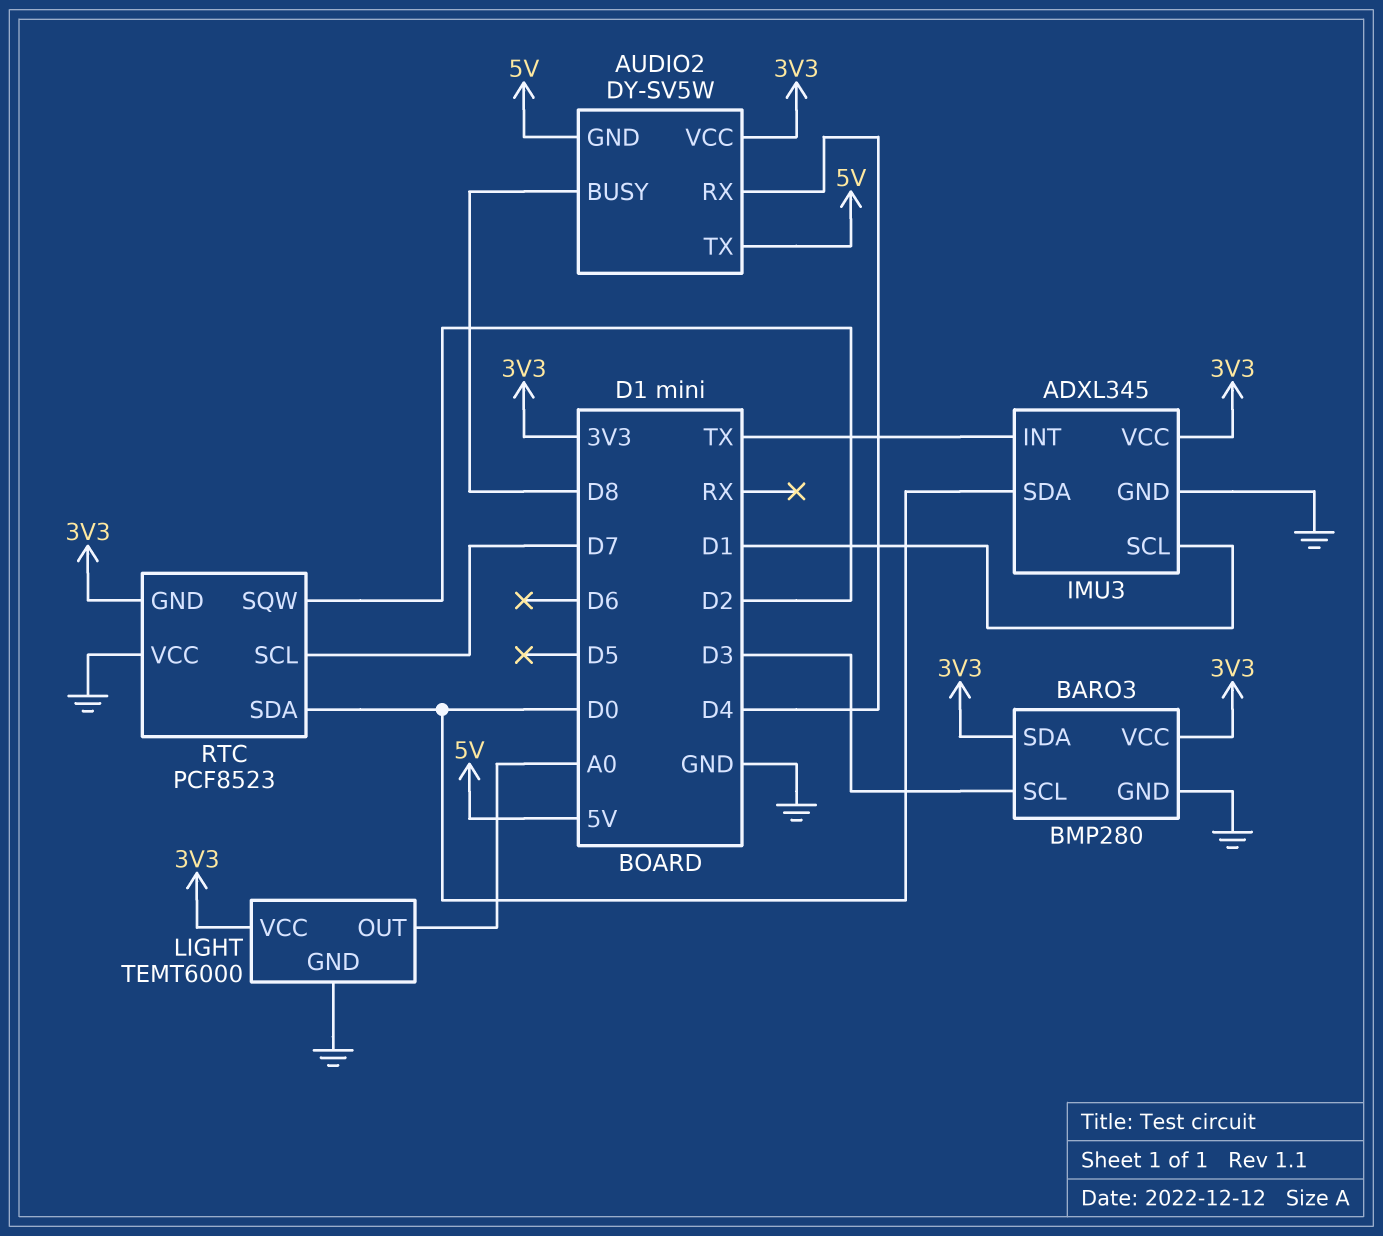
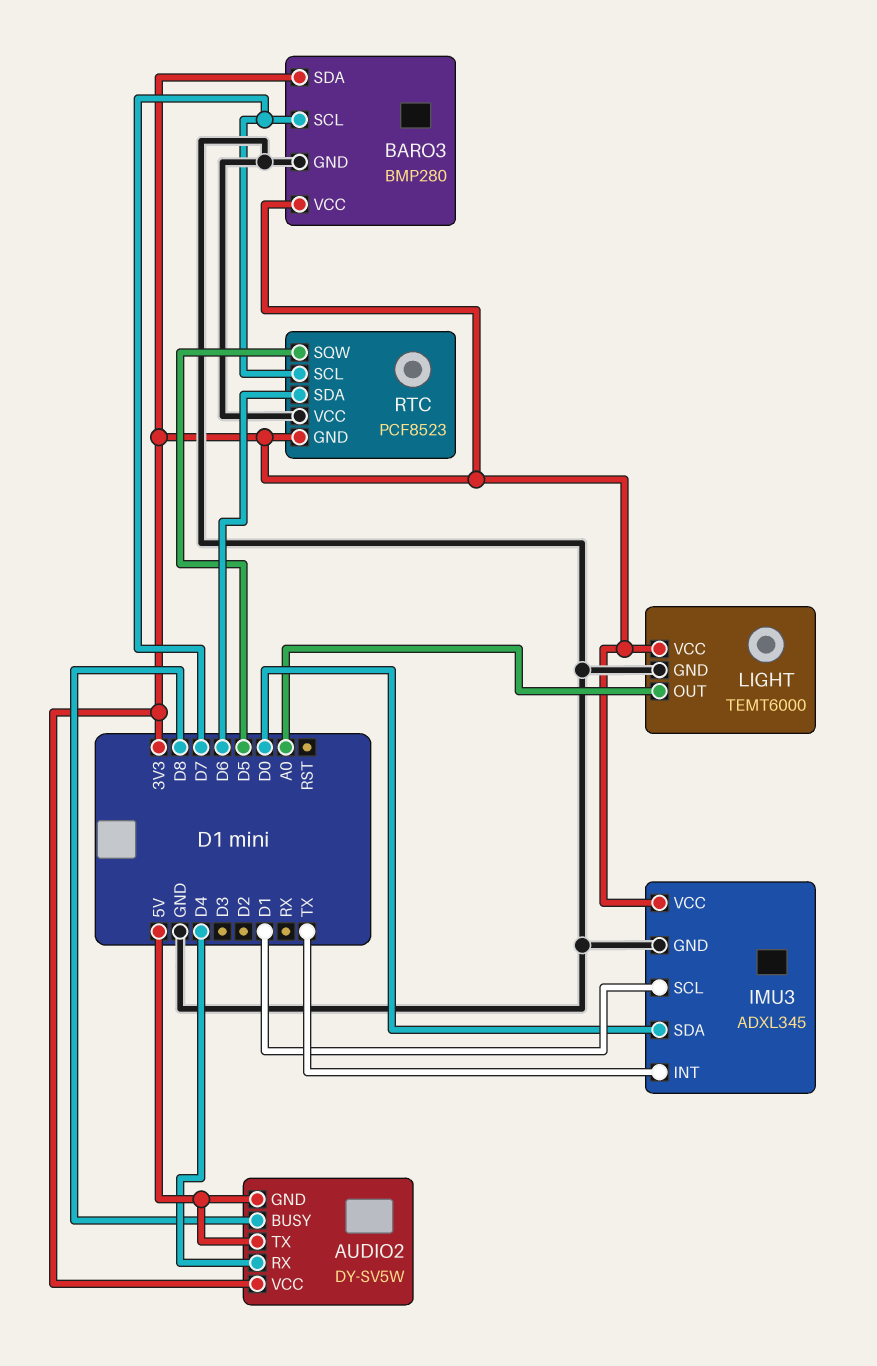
BARO3 pin SCL: D3 -> D7
RTC pin SDA: D0 -> D6
RTC pin SQW: D2 -> D5

